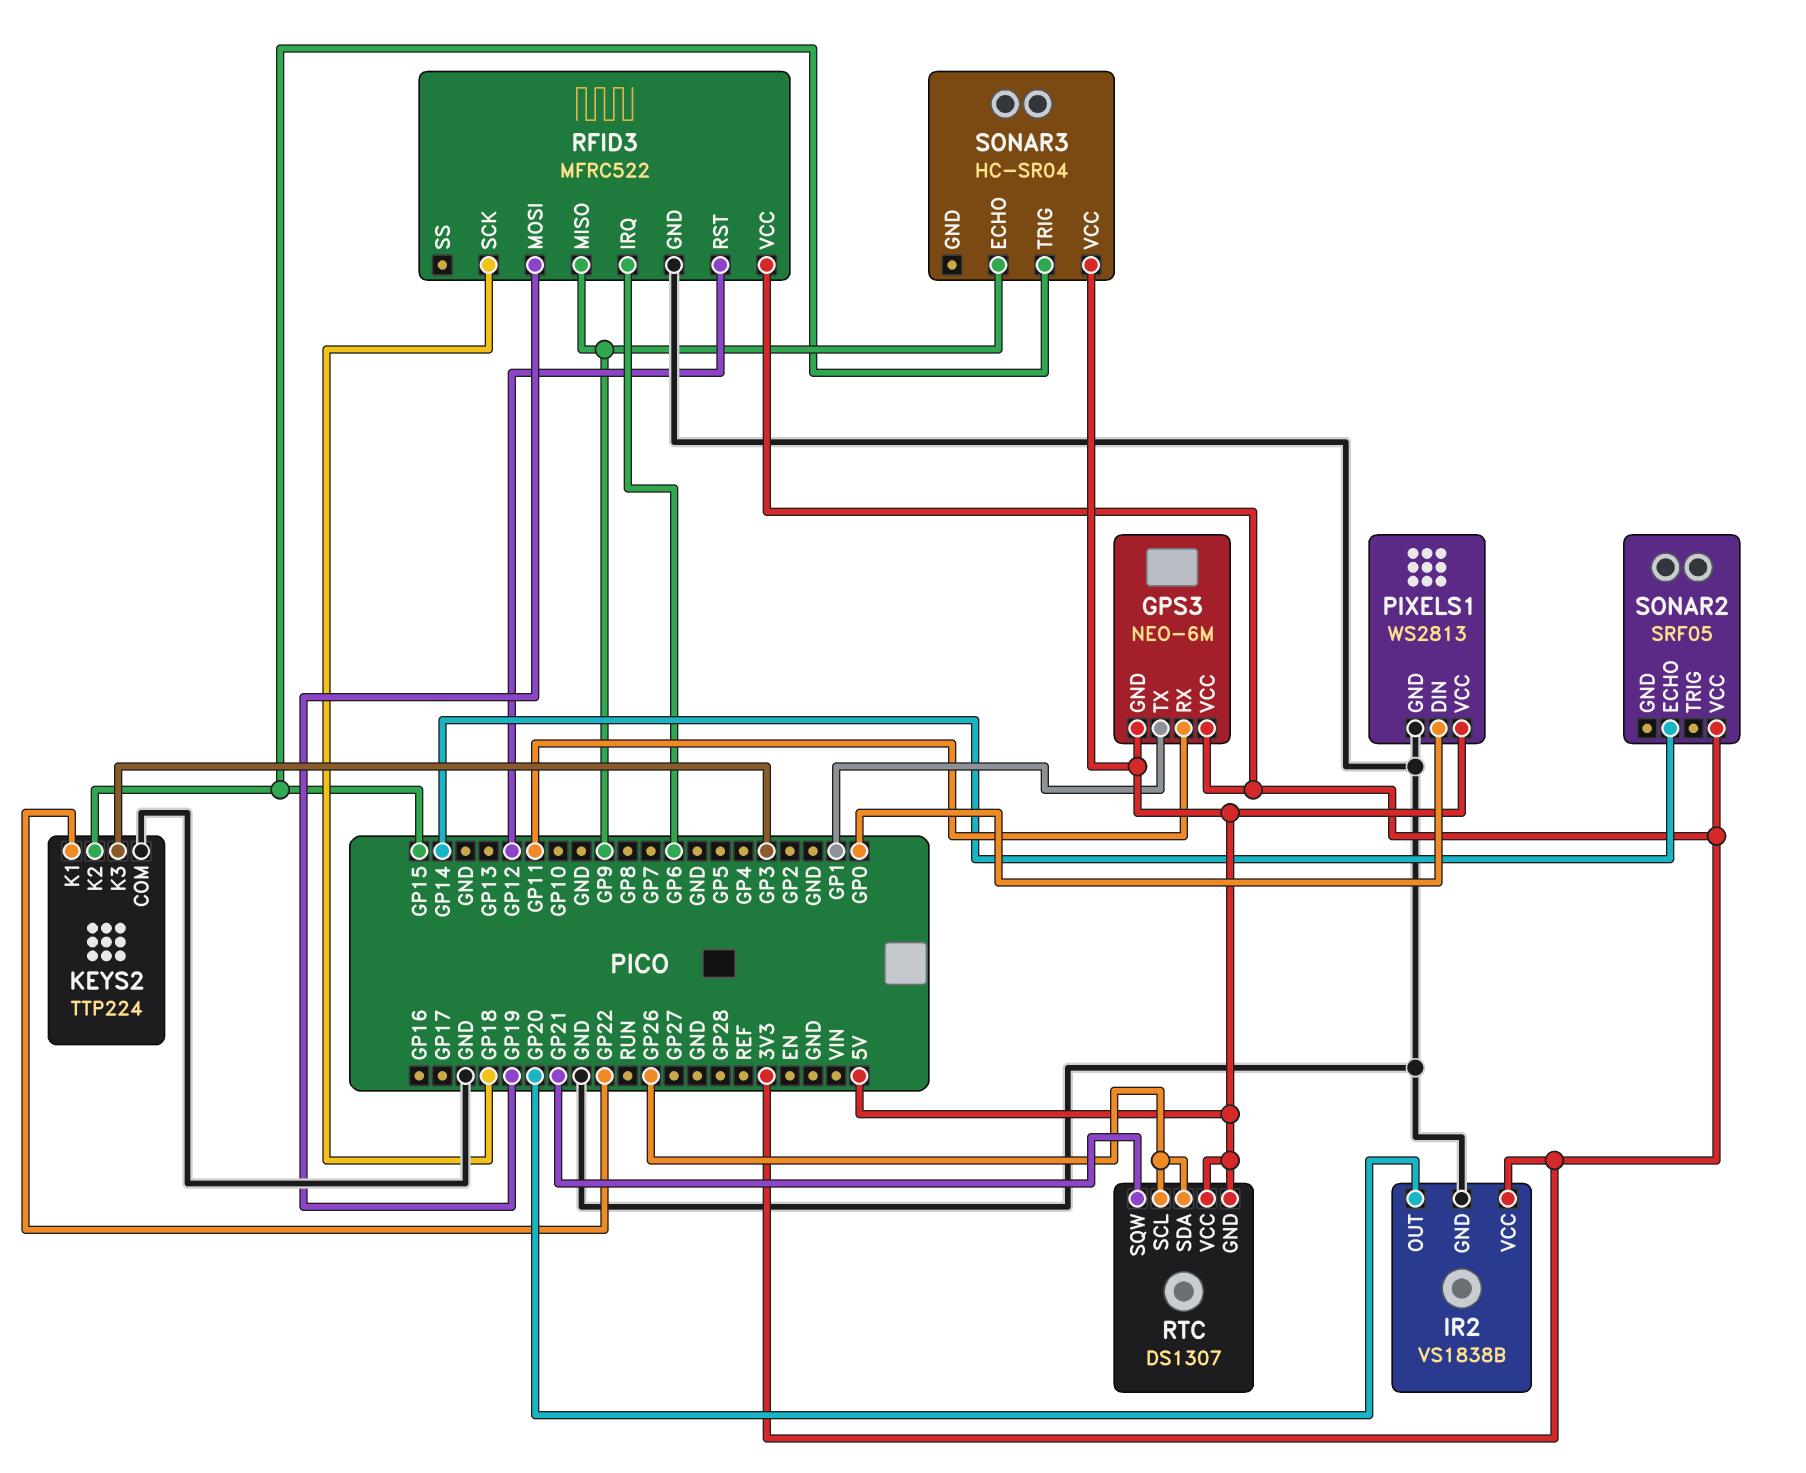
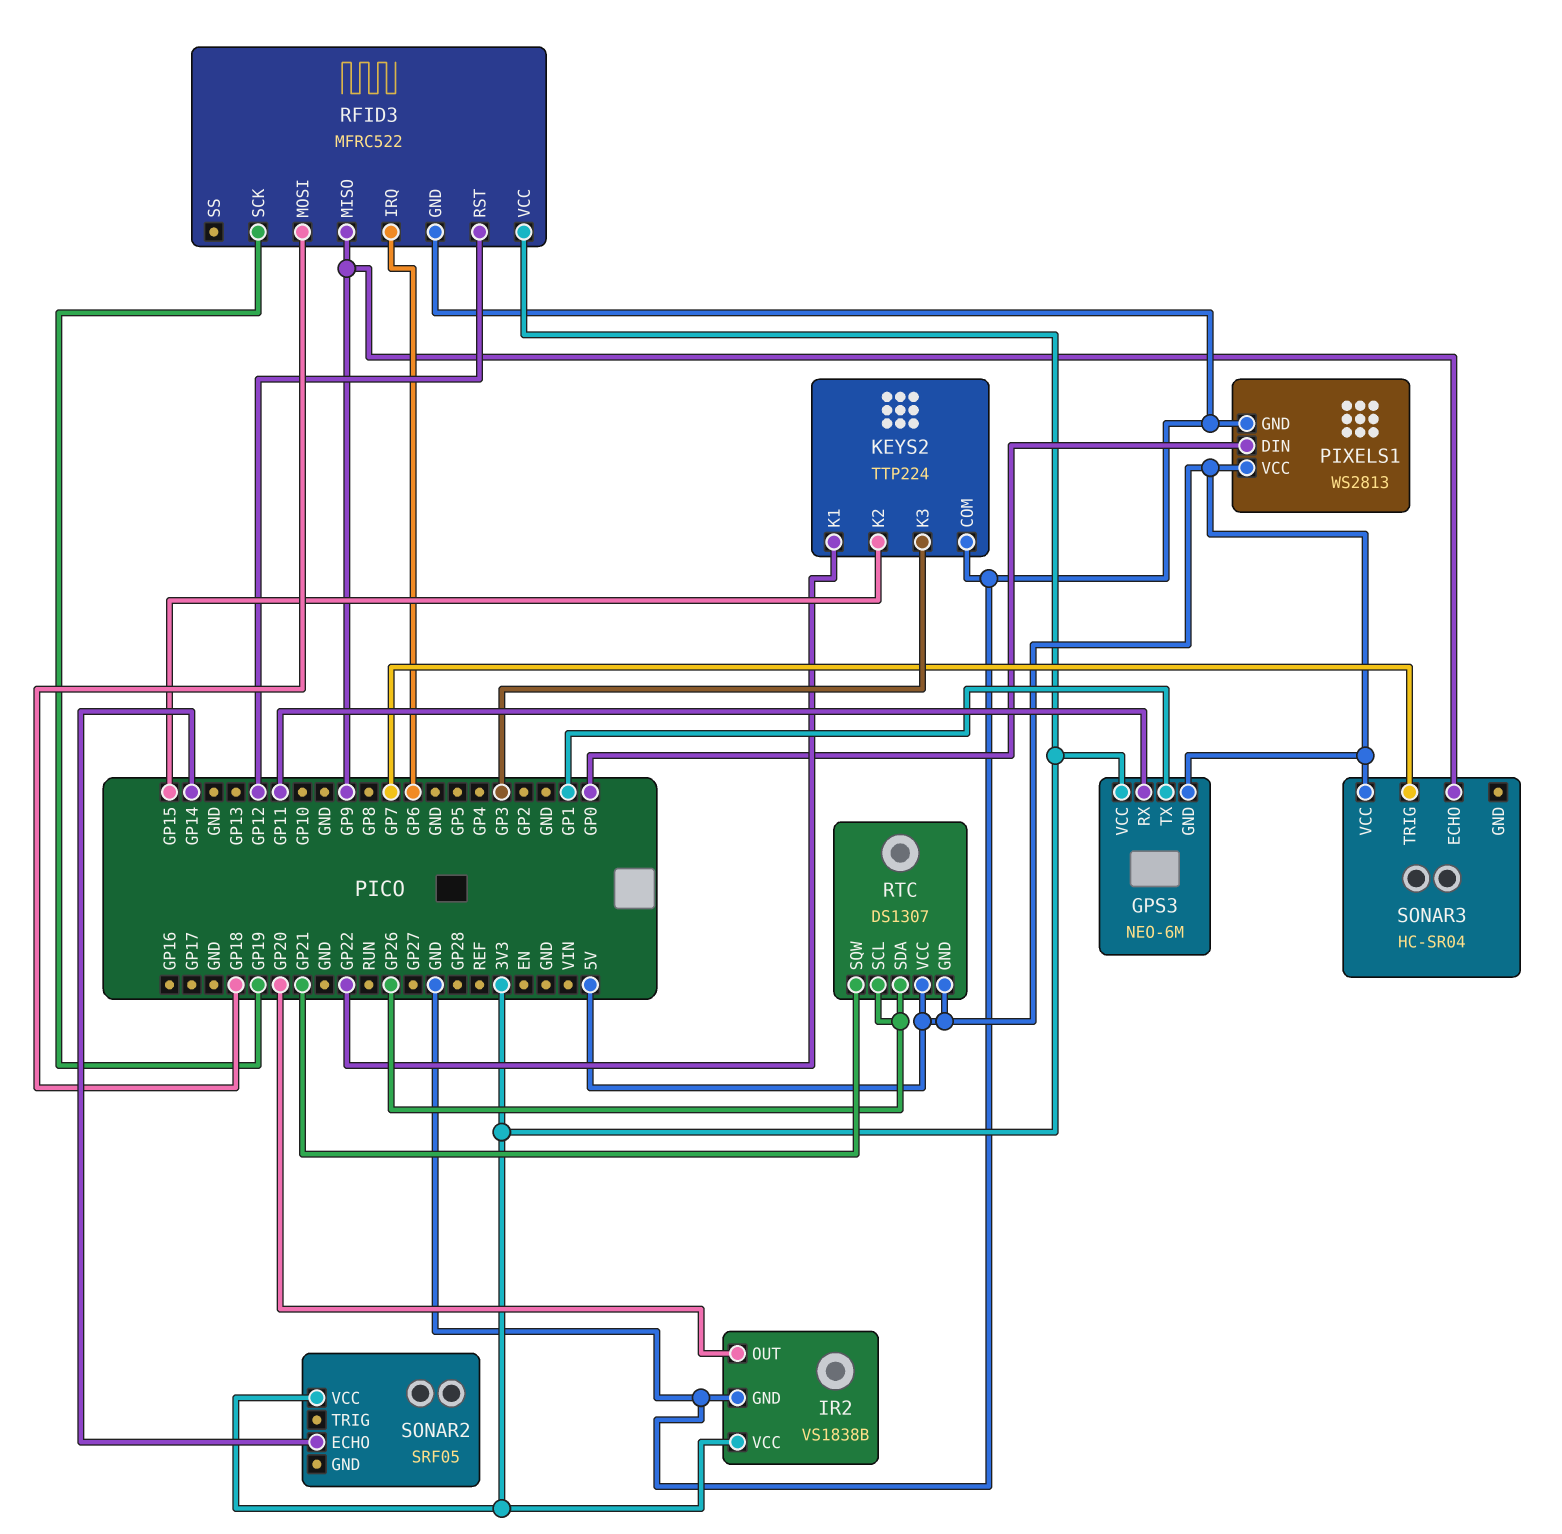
RFID3 pin MOSI: GP19 -> GP18
RFID3 pin SCK: GP18 -> GP19
SONAR3 pin TRIG: GP15 -> GP7

